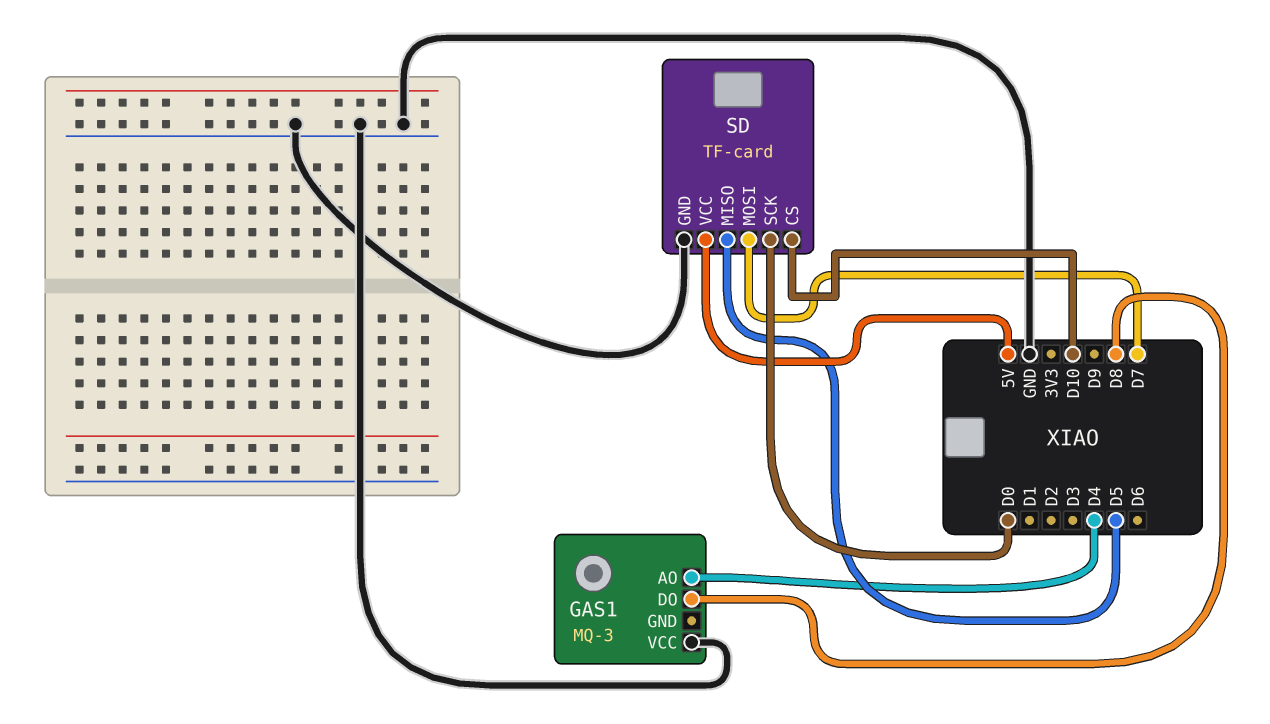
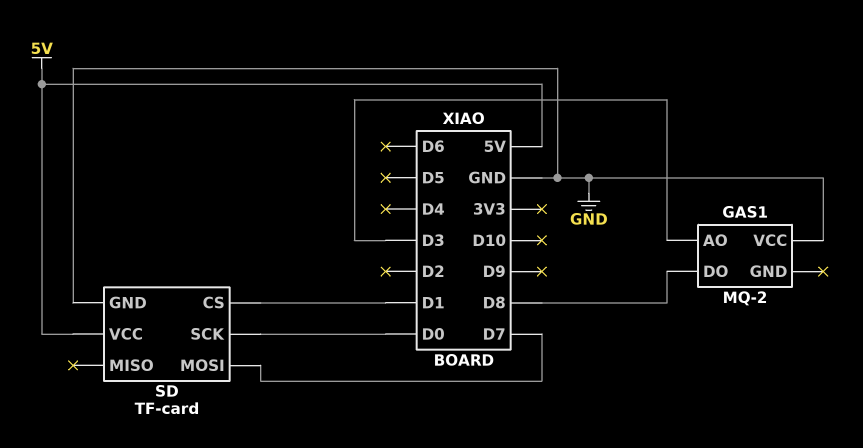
GAS1: MQ-3 -> MQ-2
GAS1 pin AO: D4 -> D3
SD pin CS: D10 -> D1
SD pin MISO: D5 -> none

